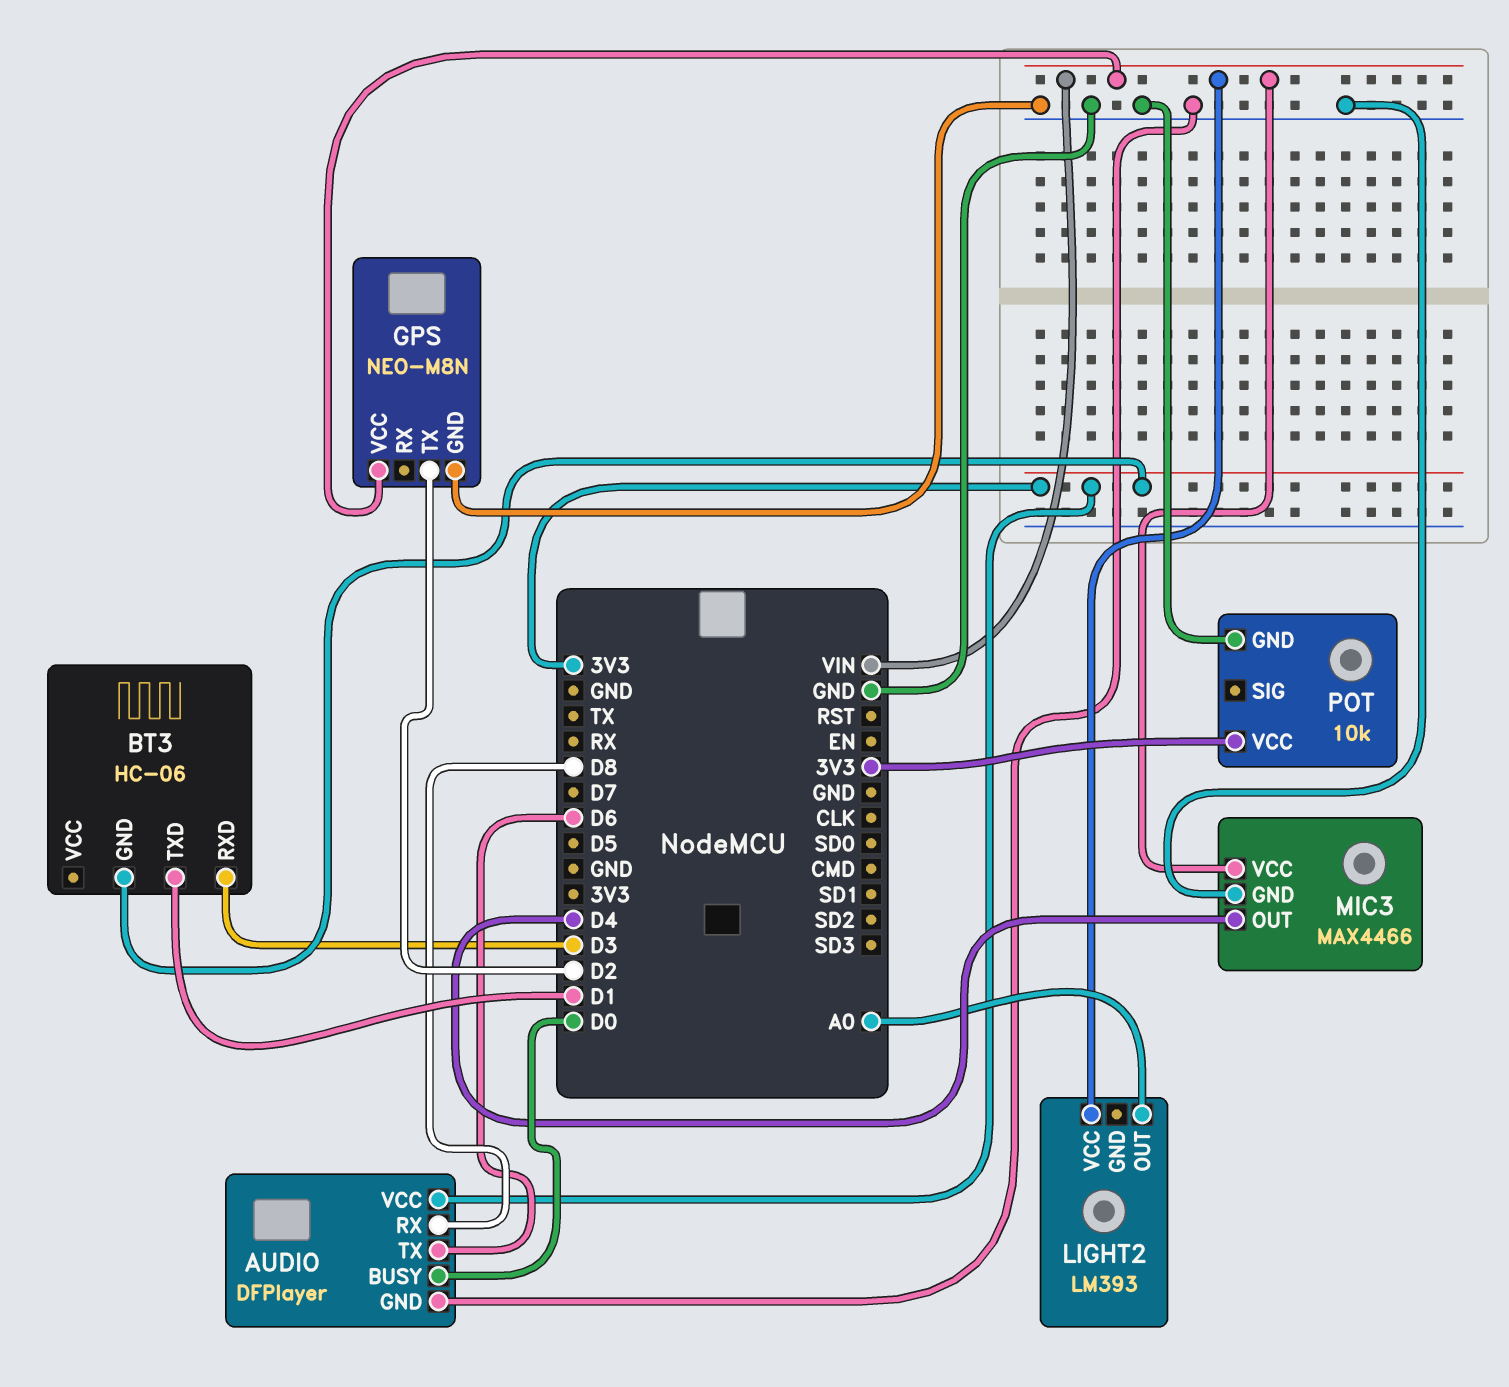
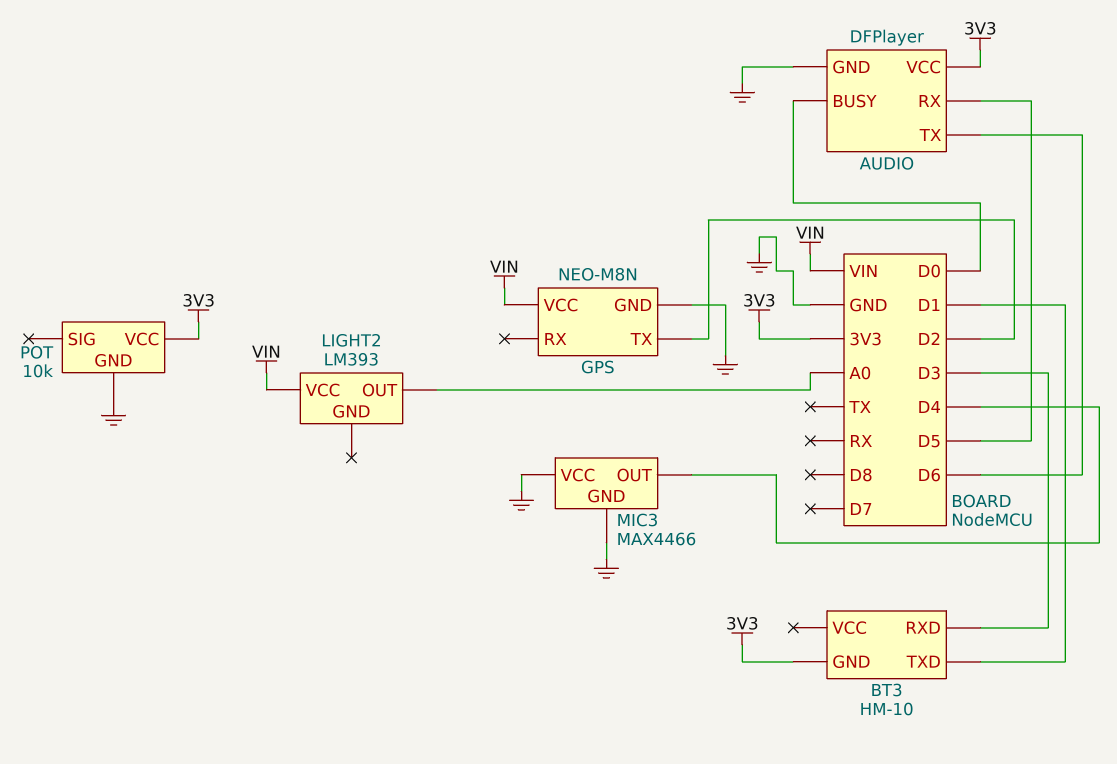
AUDIO pin RX: D8 -> D5
BT3: HC-06 -> HM-10
MIC3 pin VCC: VIN -> GND

